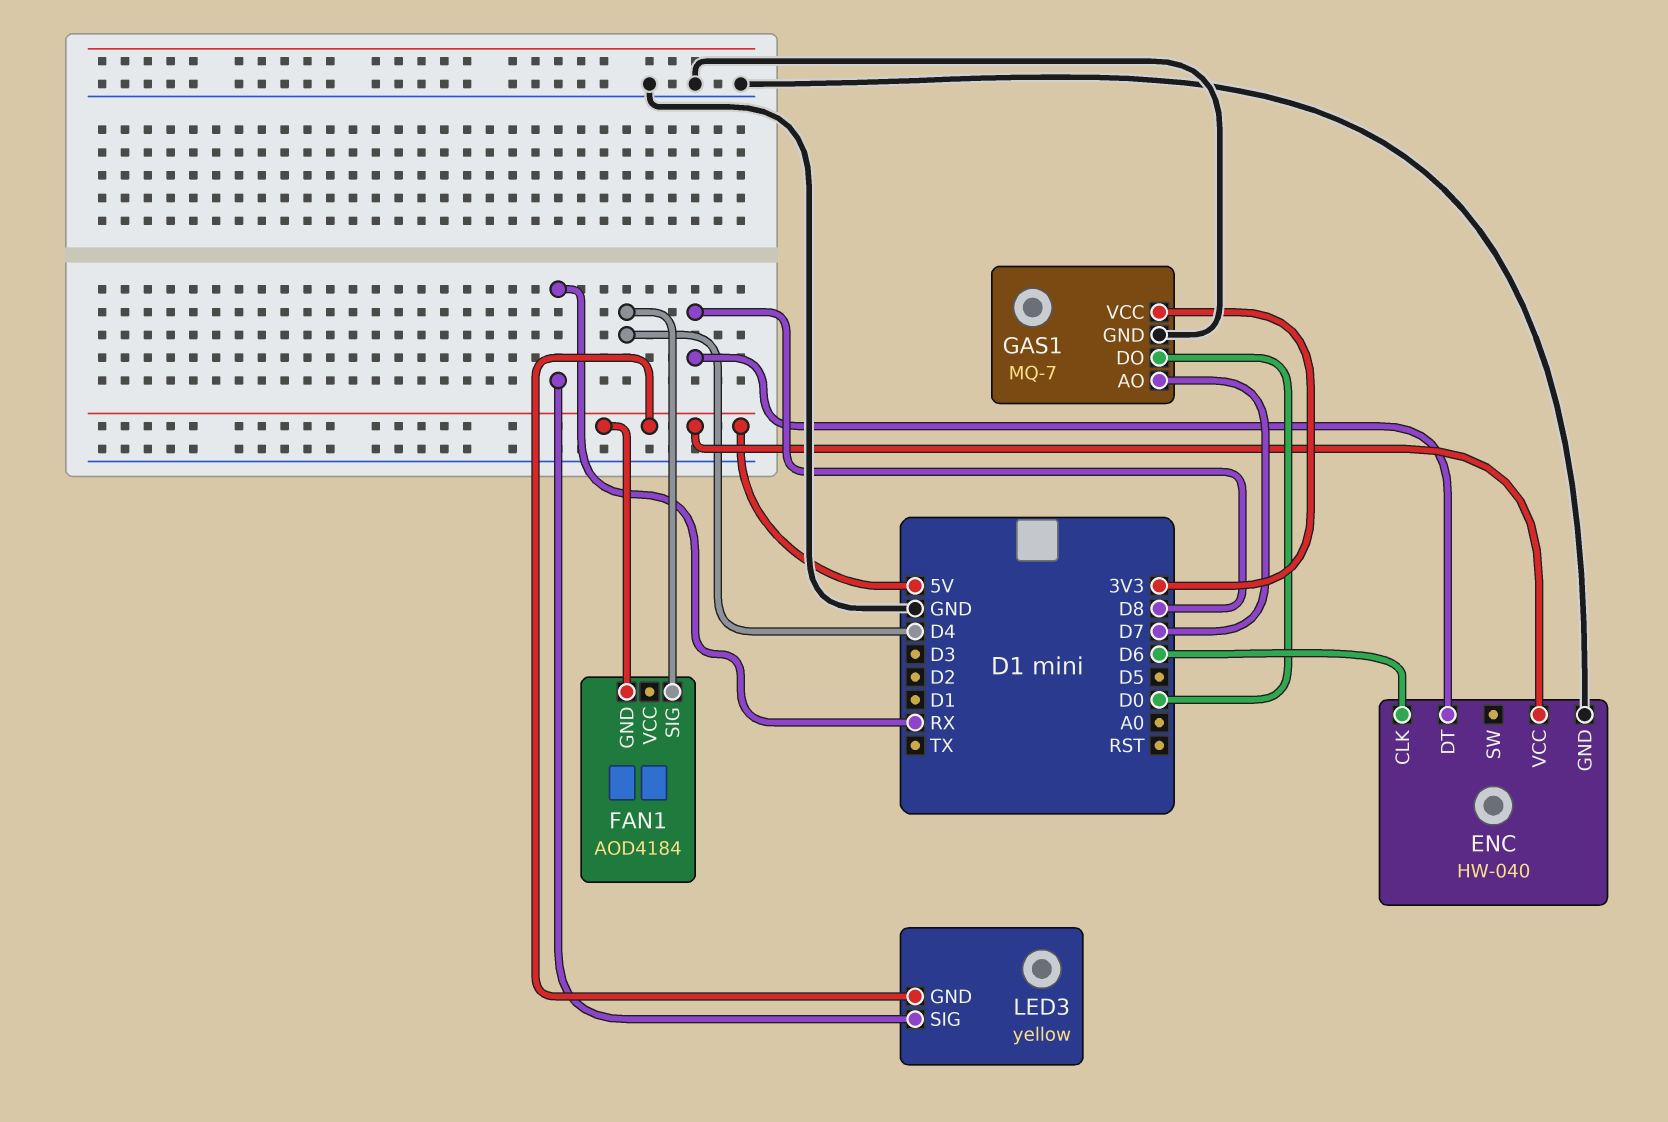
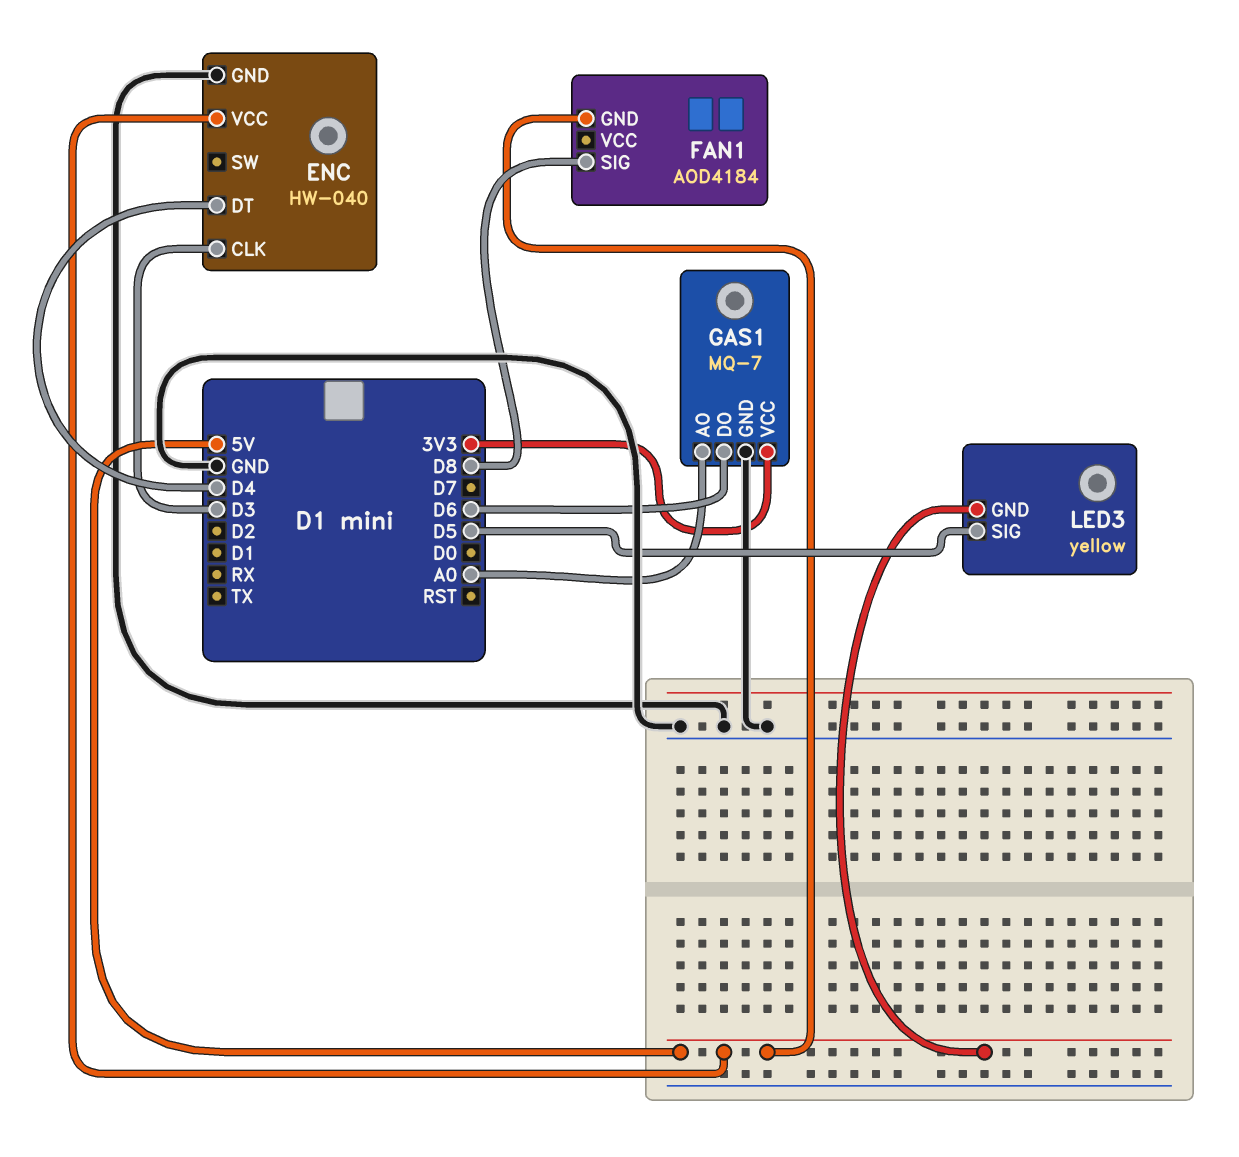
ENC pin CLK: D6 -> D3
ENC pin DT: D8 -> D4
FAN1 pin SIG: D4 -> D8
GAS1 pin AO: D7 -> A0
GAS1 pin DO: D0 -> D6
LED3 pin SIG: RX -> D5

